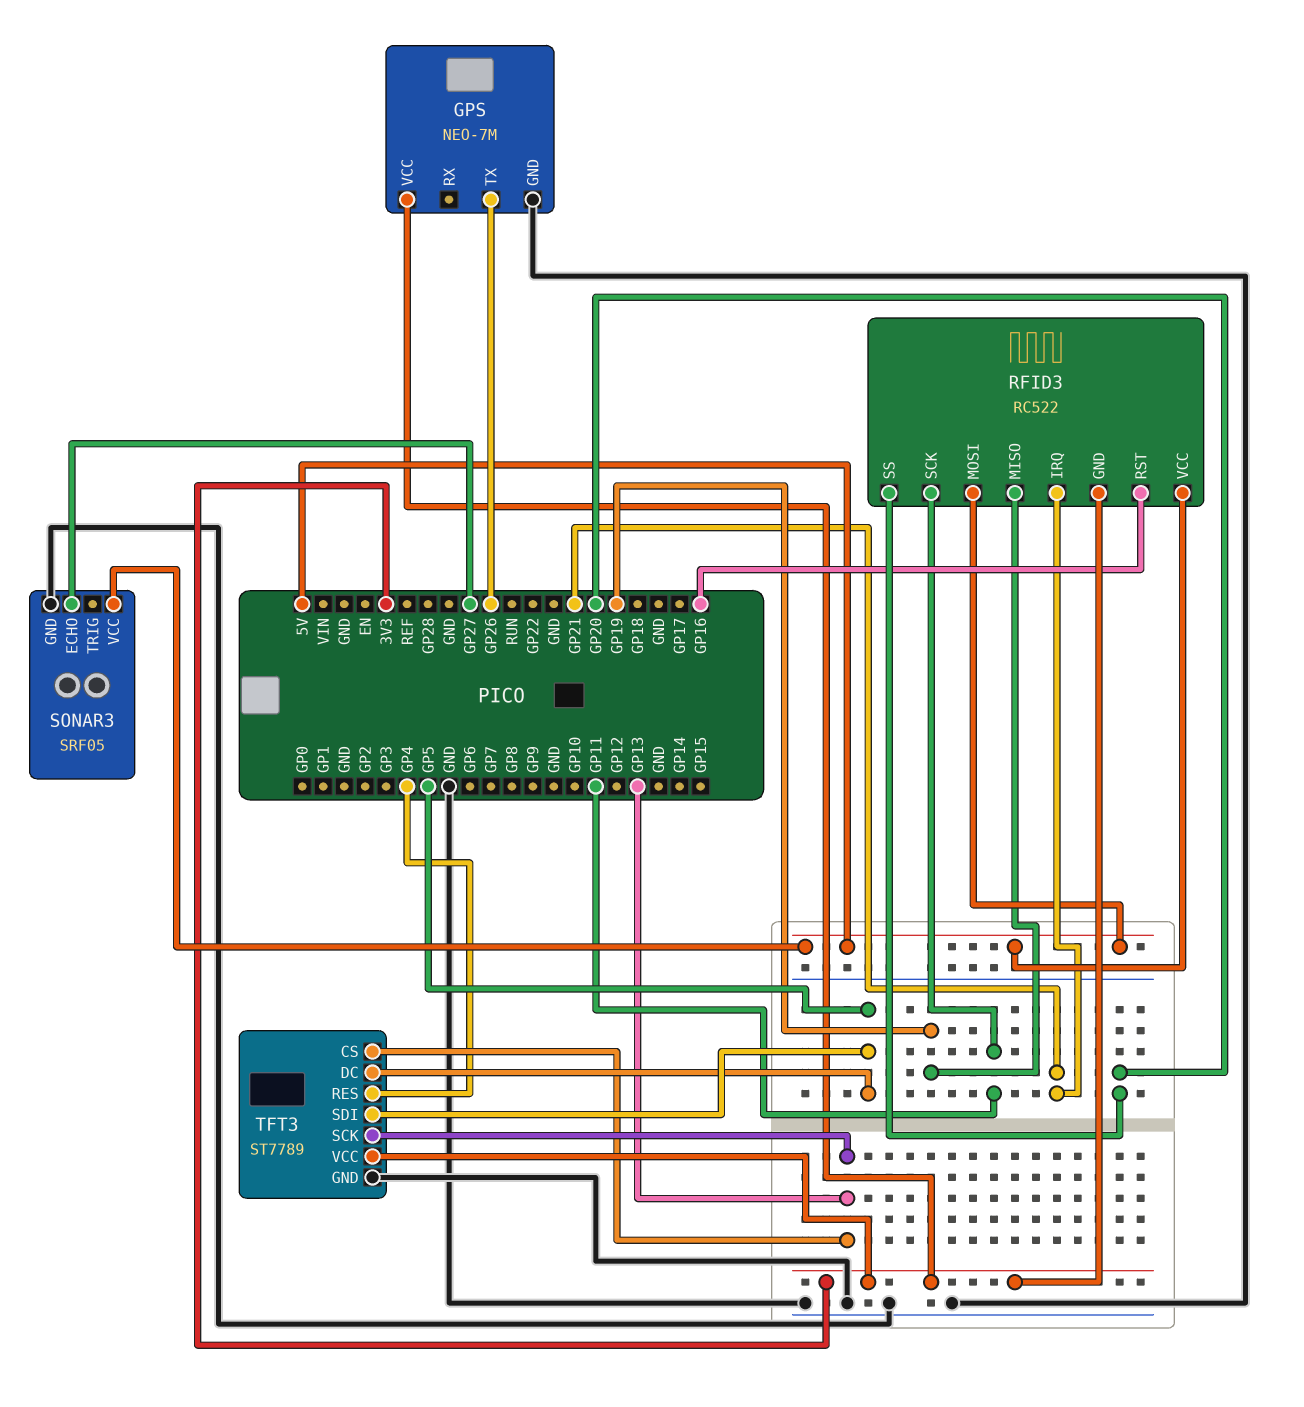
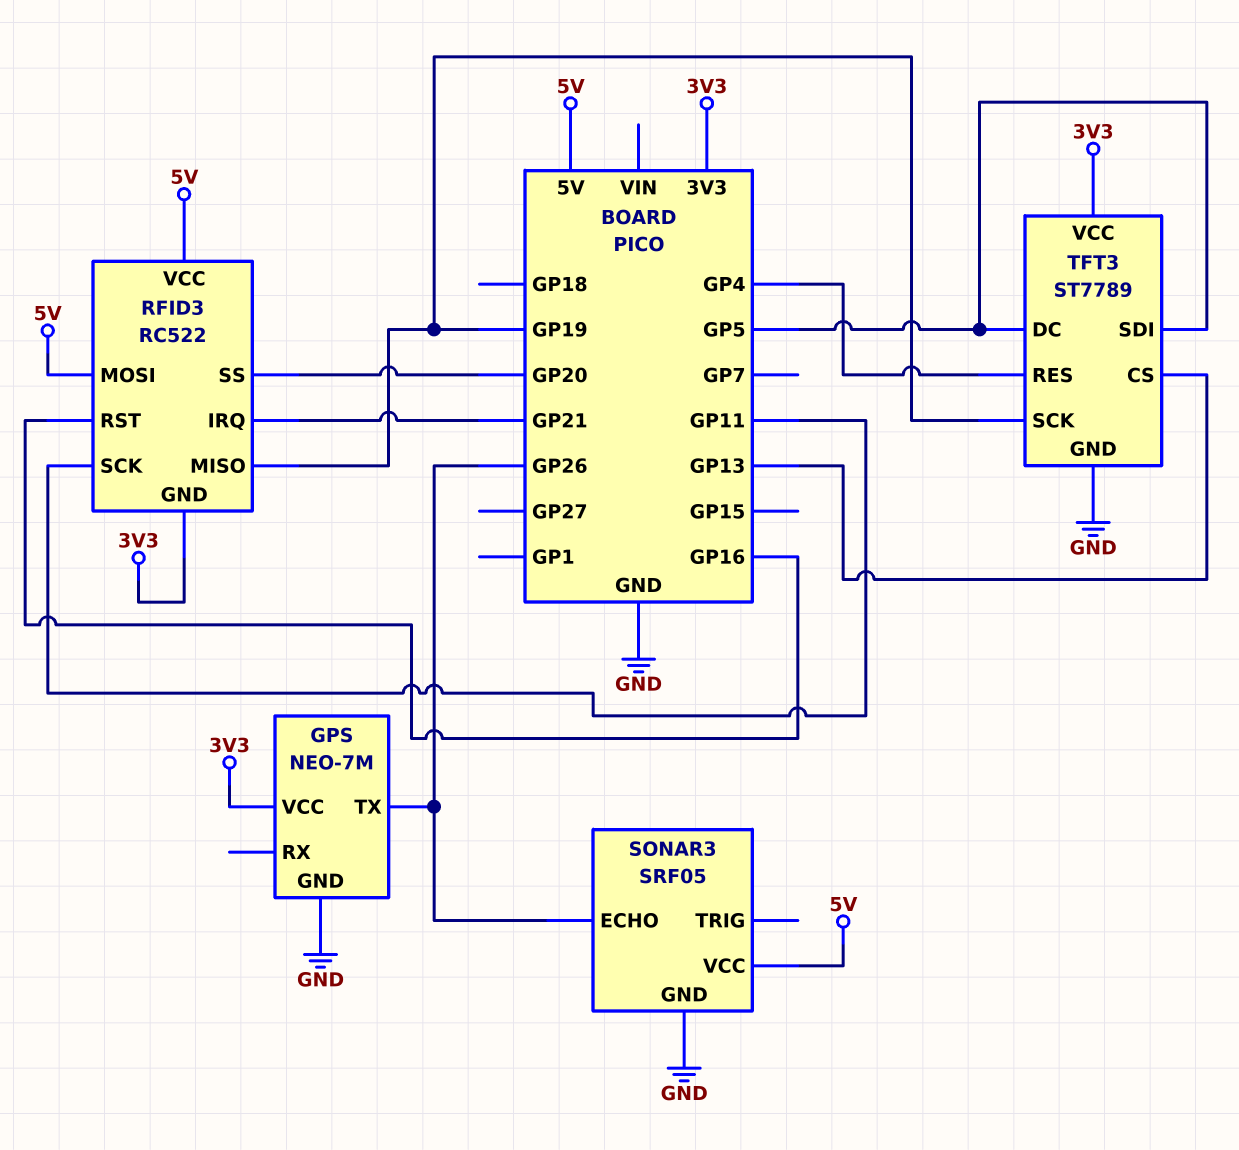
SONAR3 pin ECHO: GP27 -> GP26
TFT3 pin SCK: GP13 -> GP19

